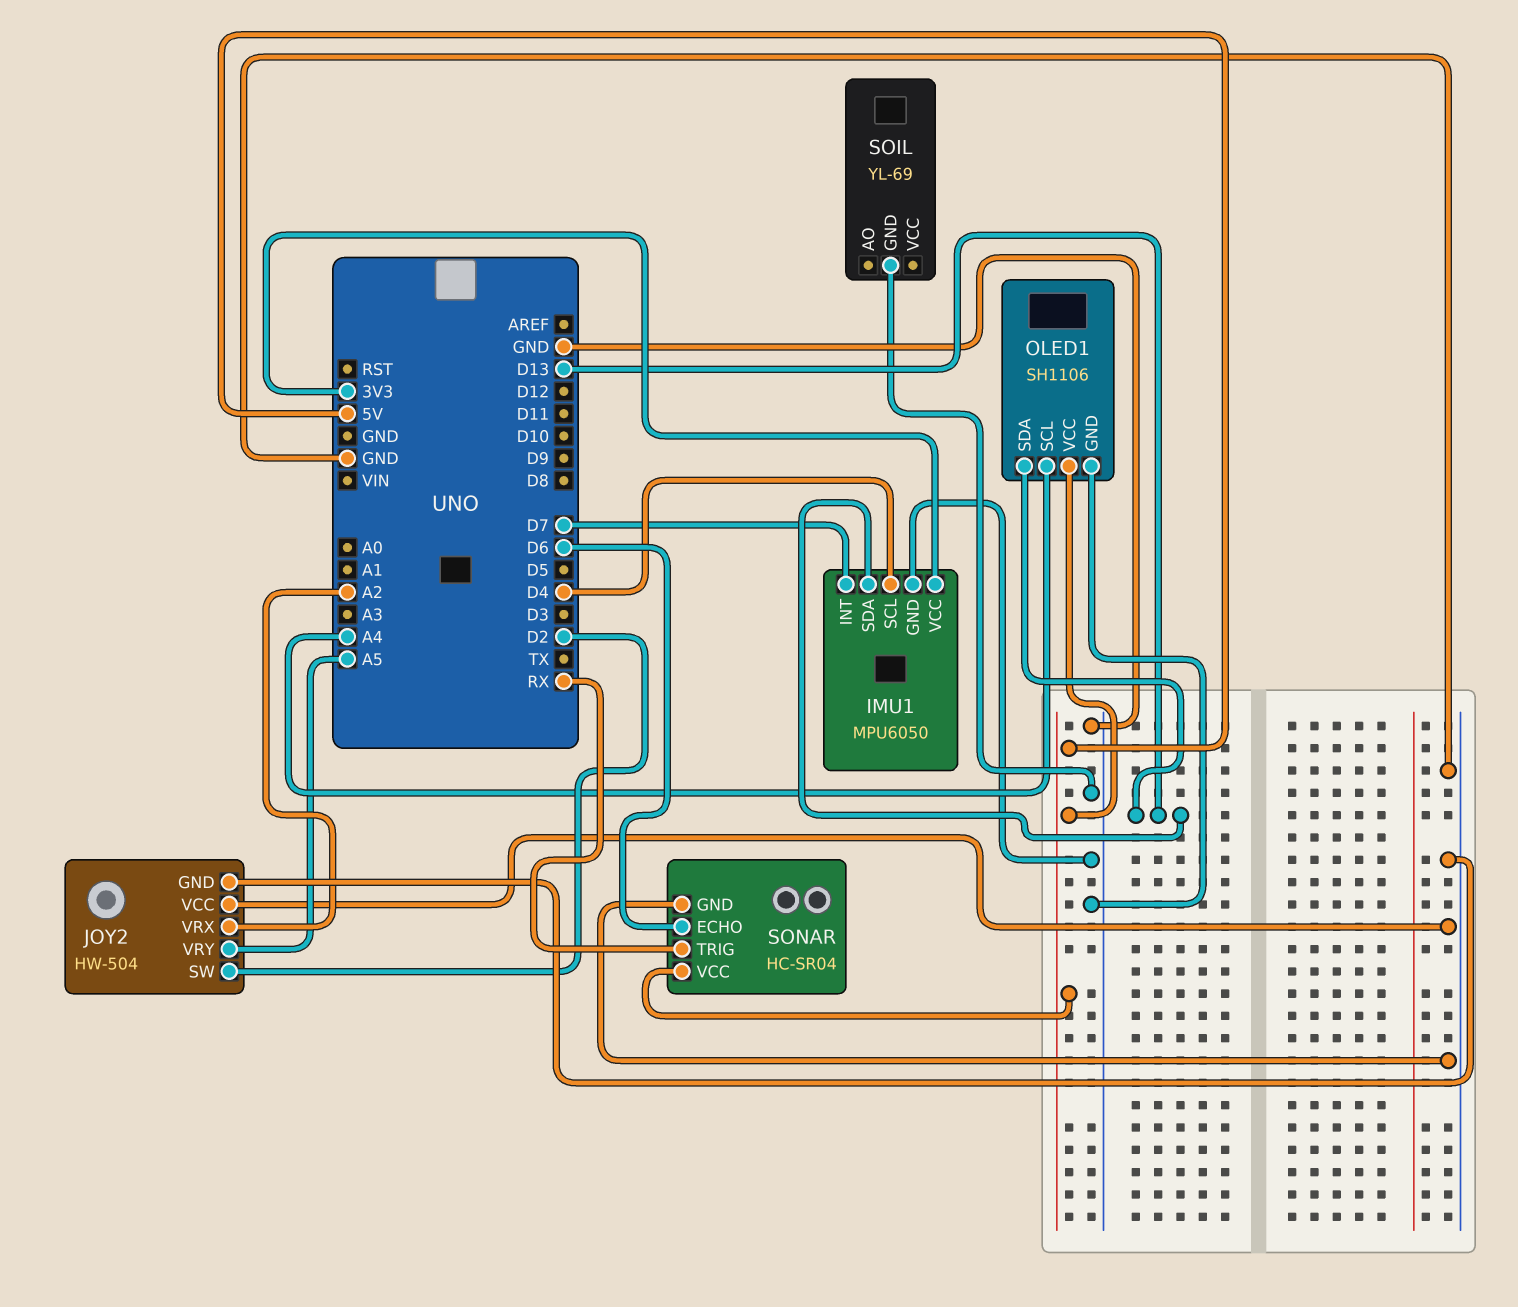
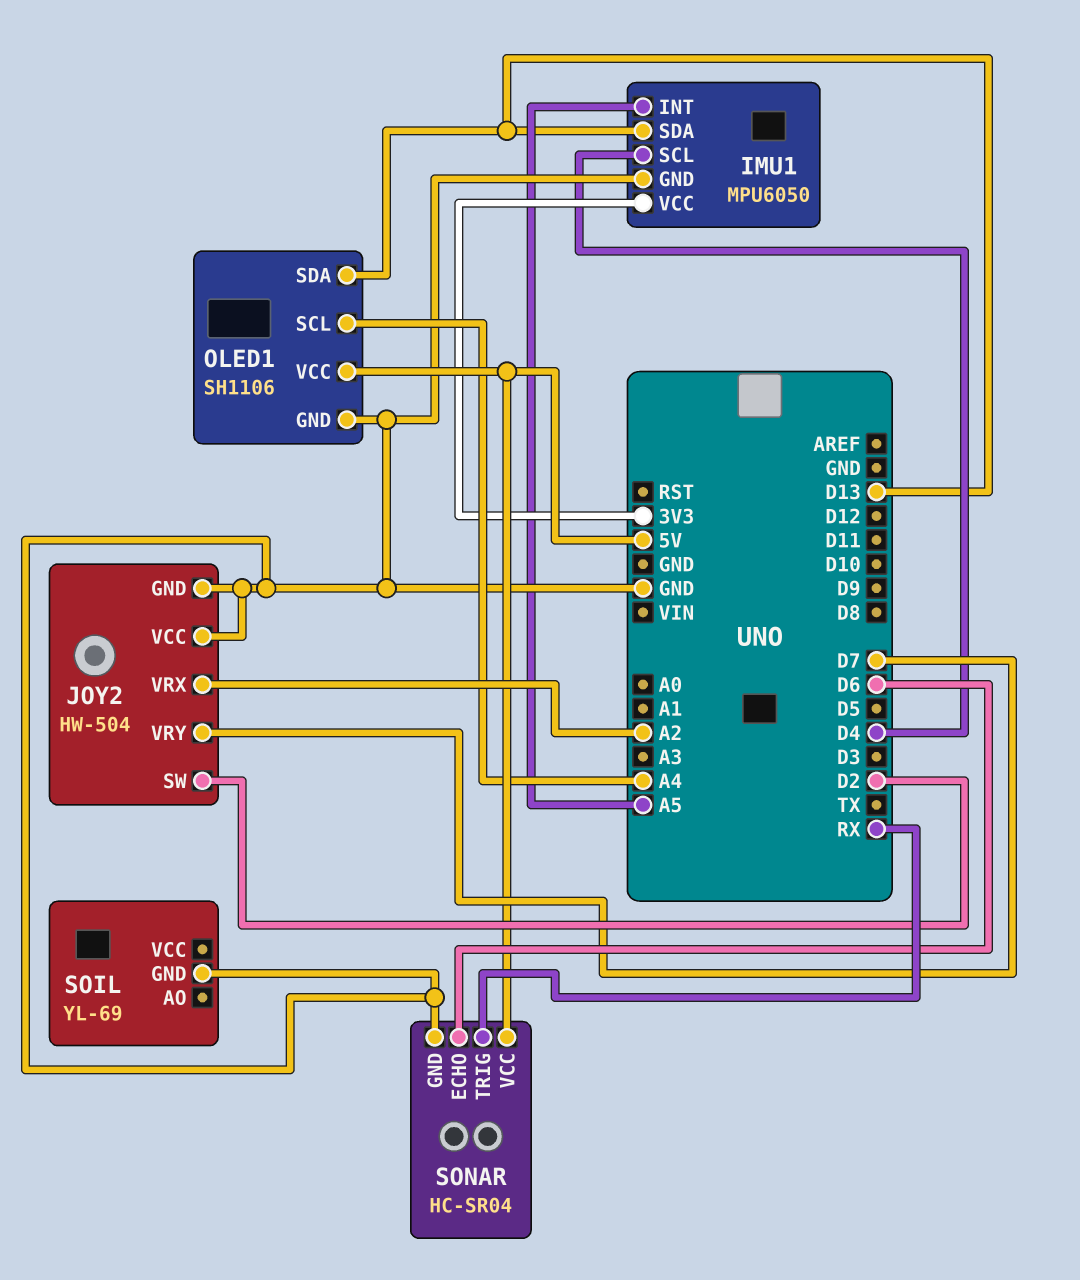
IMU1 pin INT: D7 -> A5
JOY2 pin VRY: A5 -> D7

